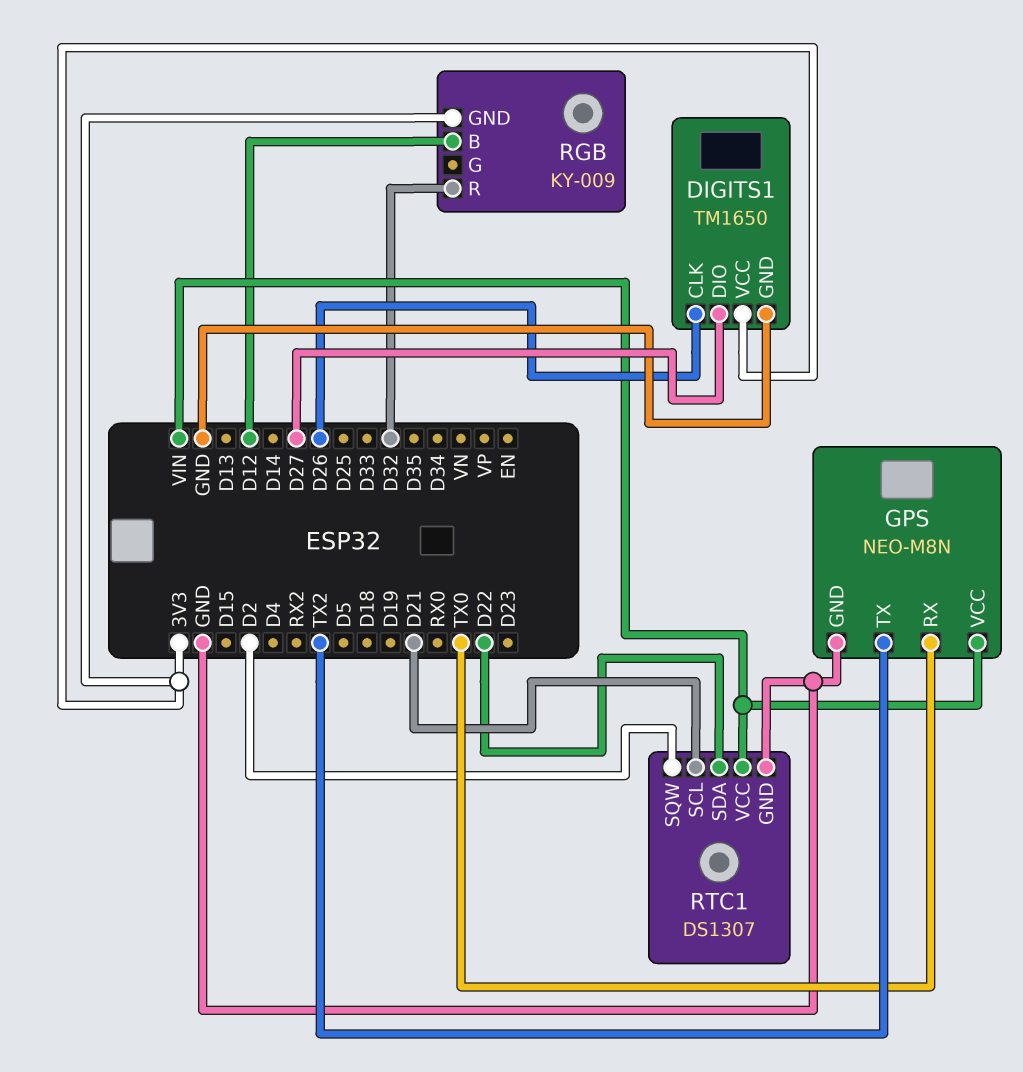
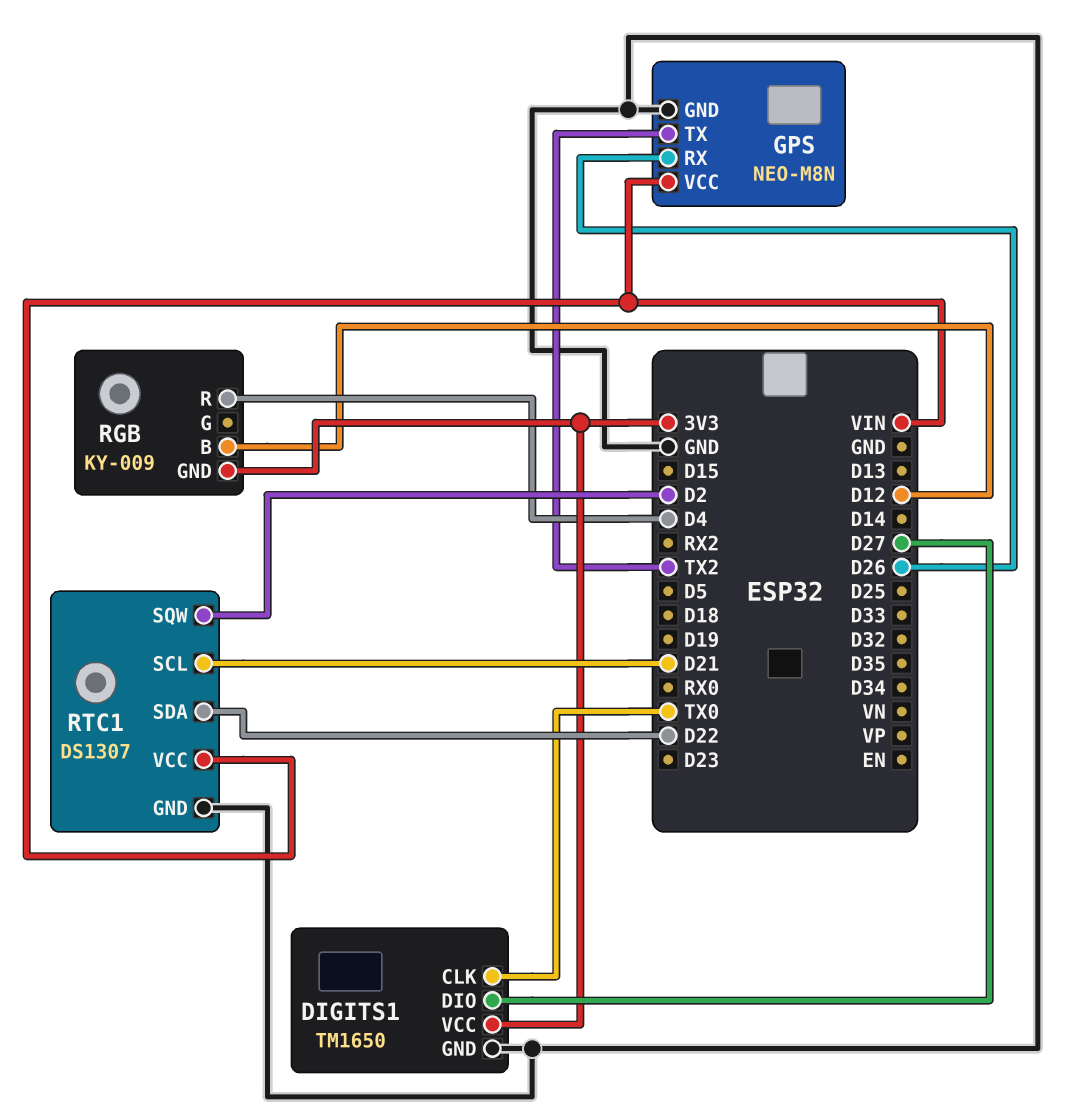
DIGITS1 pin CLK: D26 -> TX0
GPS pin RX: TX0 -> D26
RGB pin R: D32 -> D4

